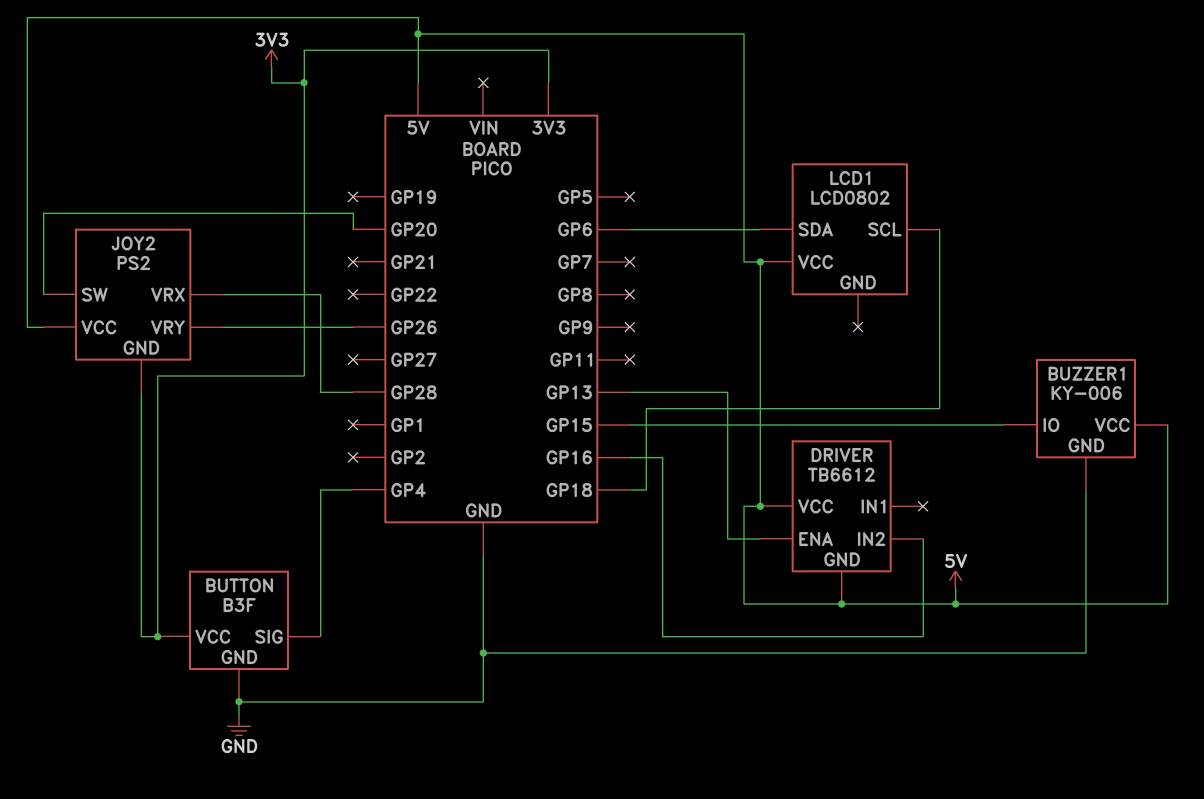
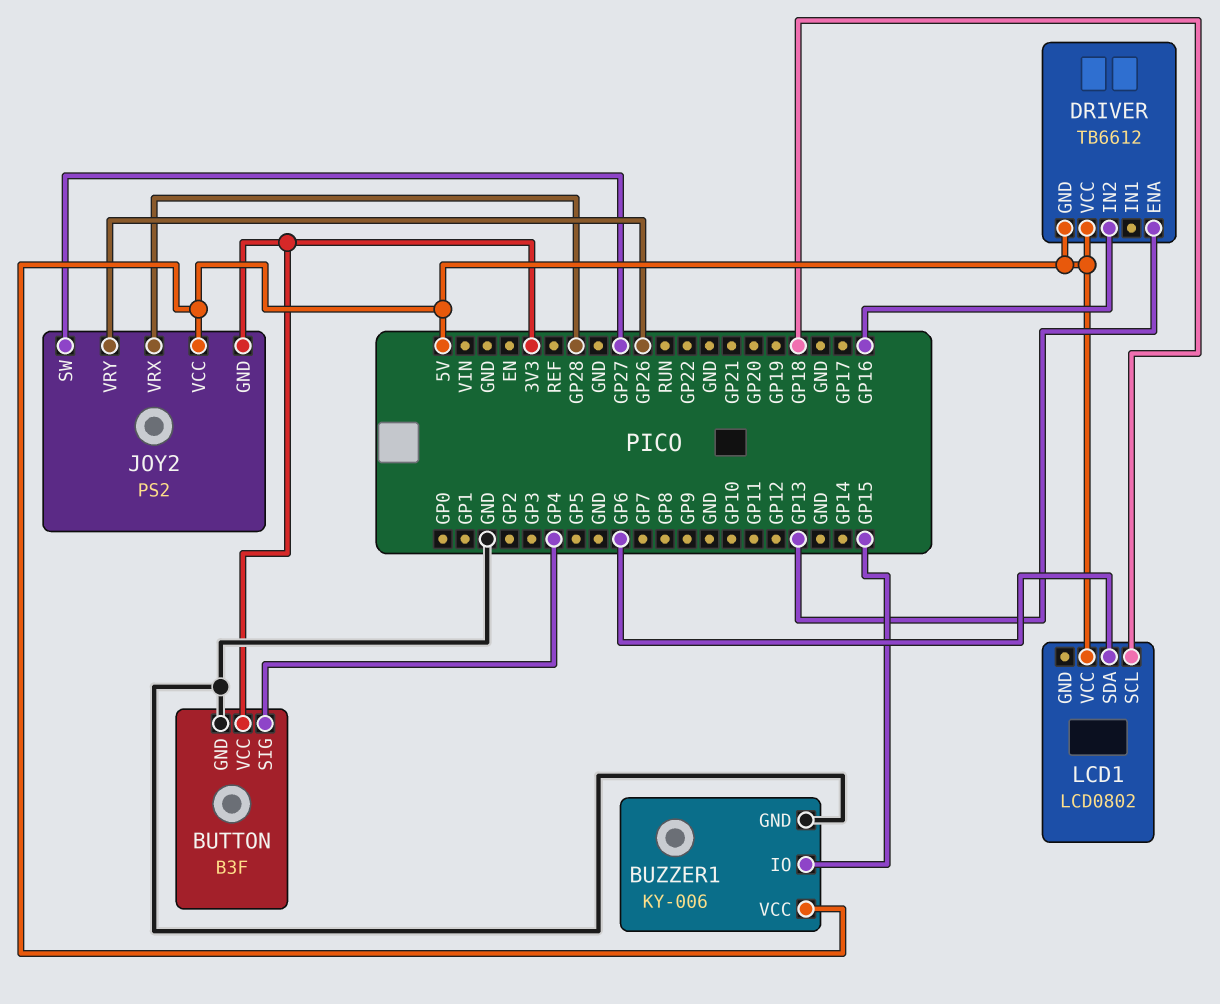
JOY2 pin SW: GP20 -> GP27

